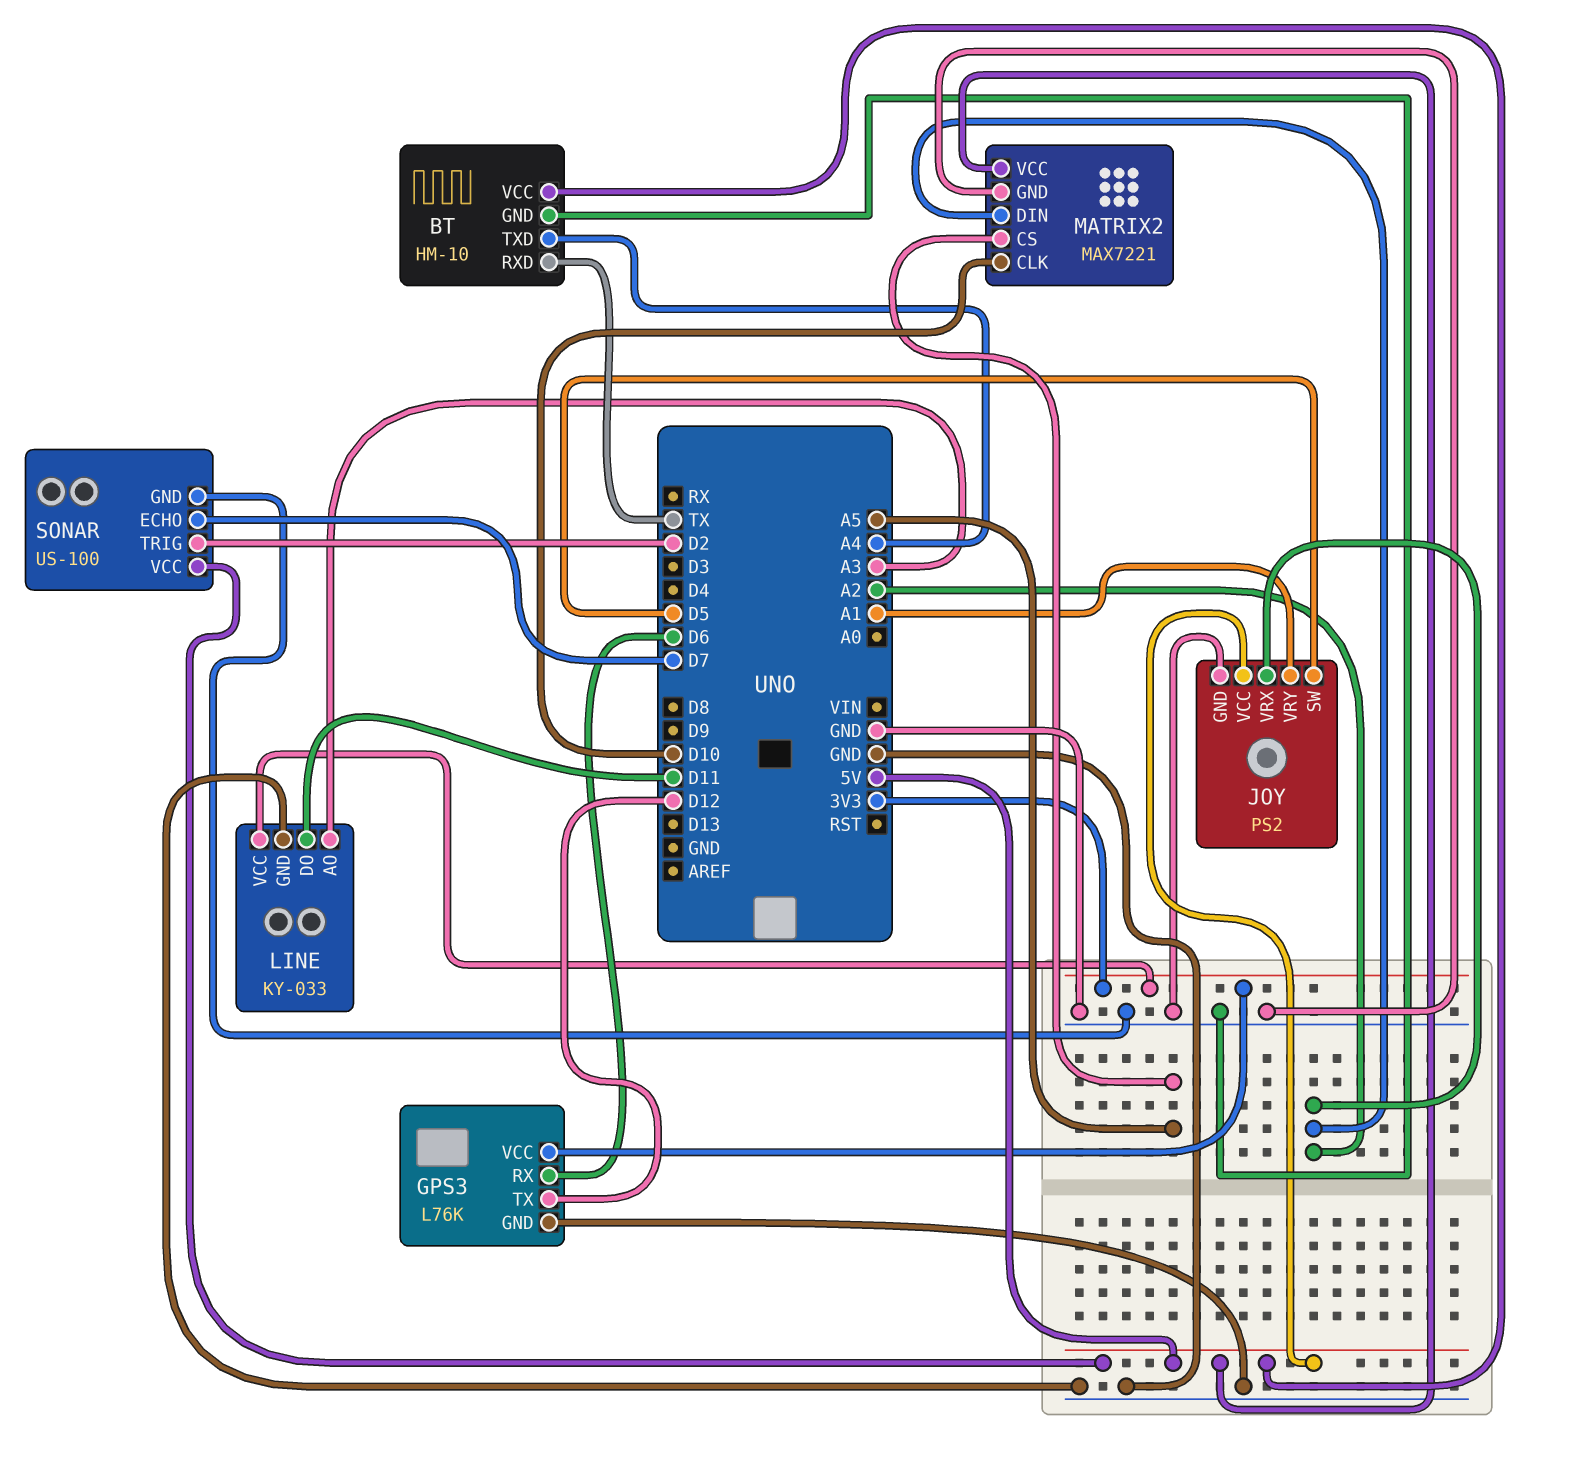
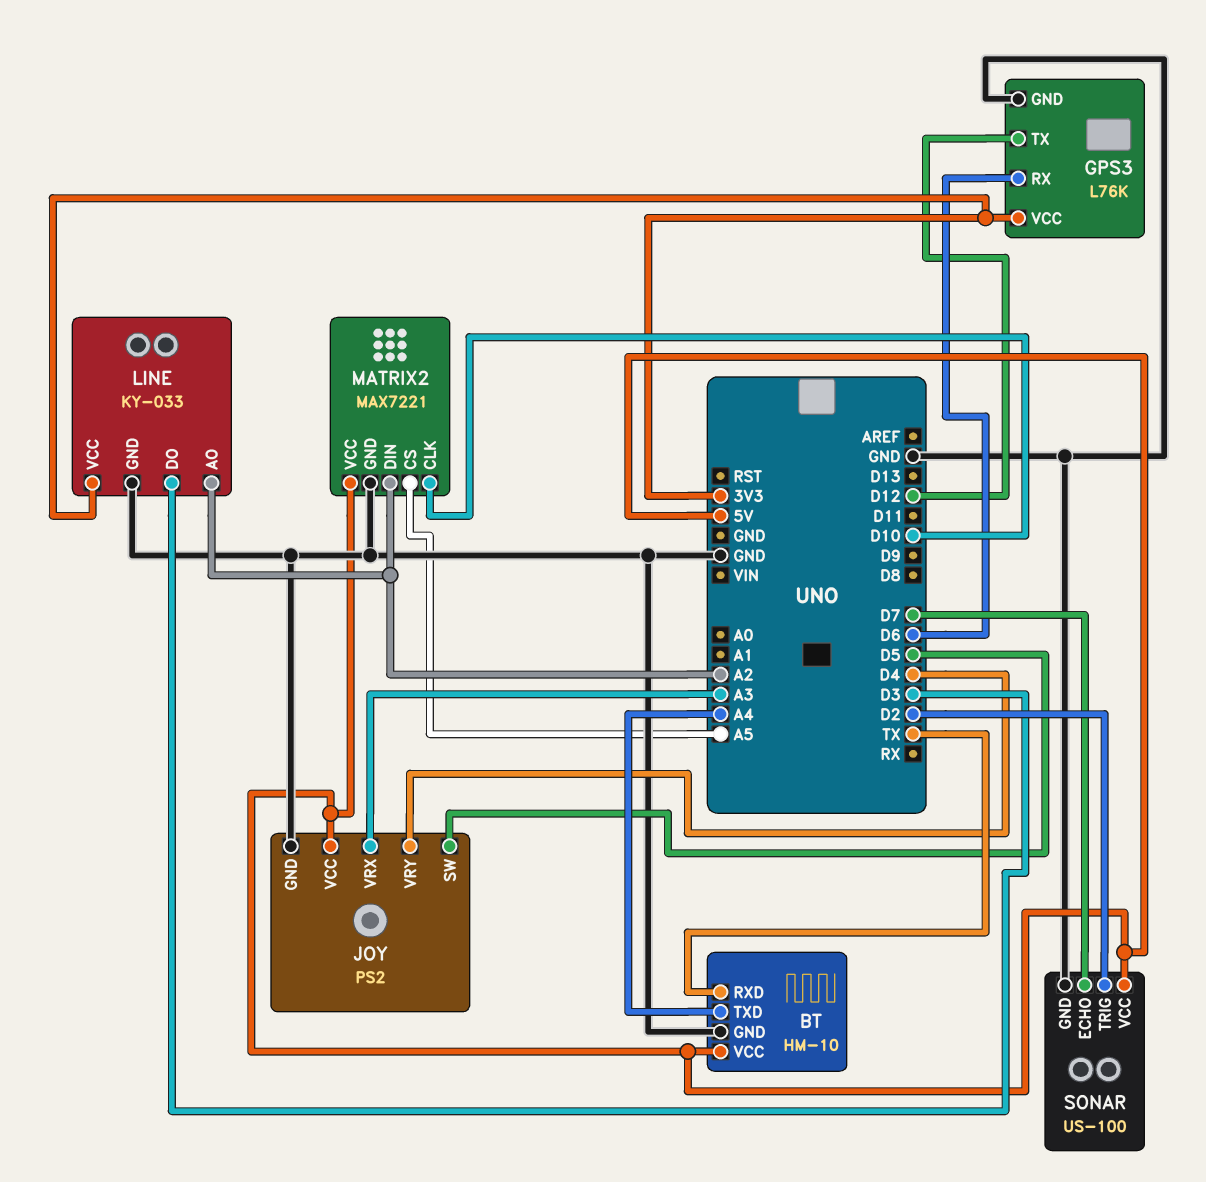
JOY pin VRX: A2 -> A3
JOY pin VRY: A1 -> D4
LINE pin AO: A3 -> A2
LINE pin DO: D11 -> D3

